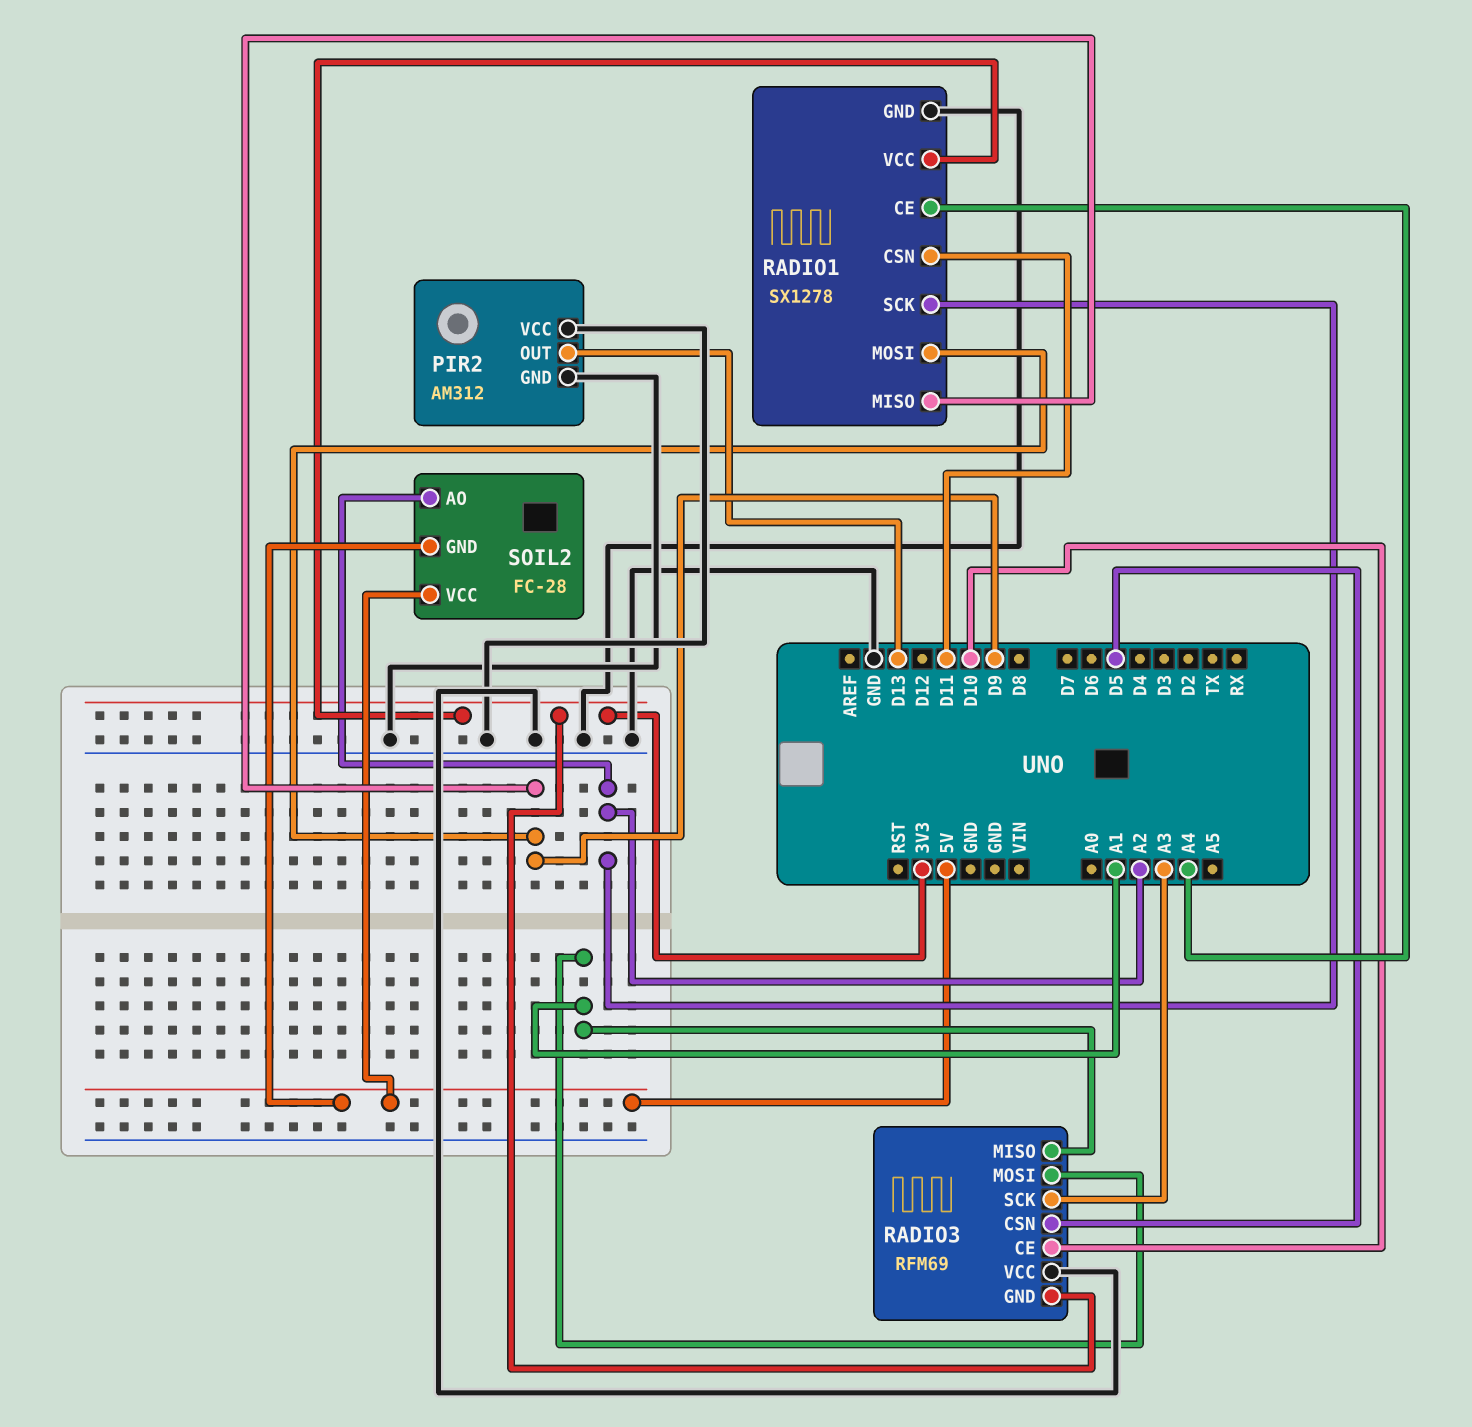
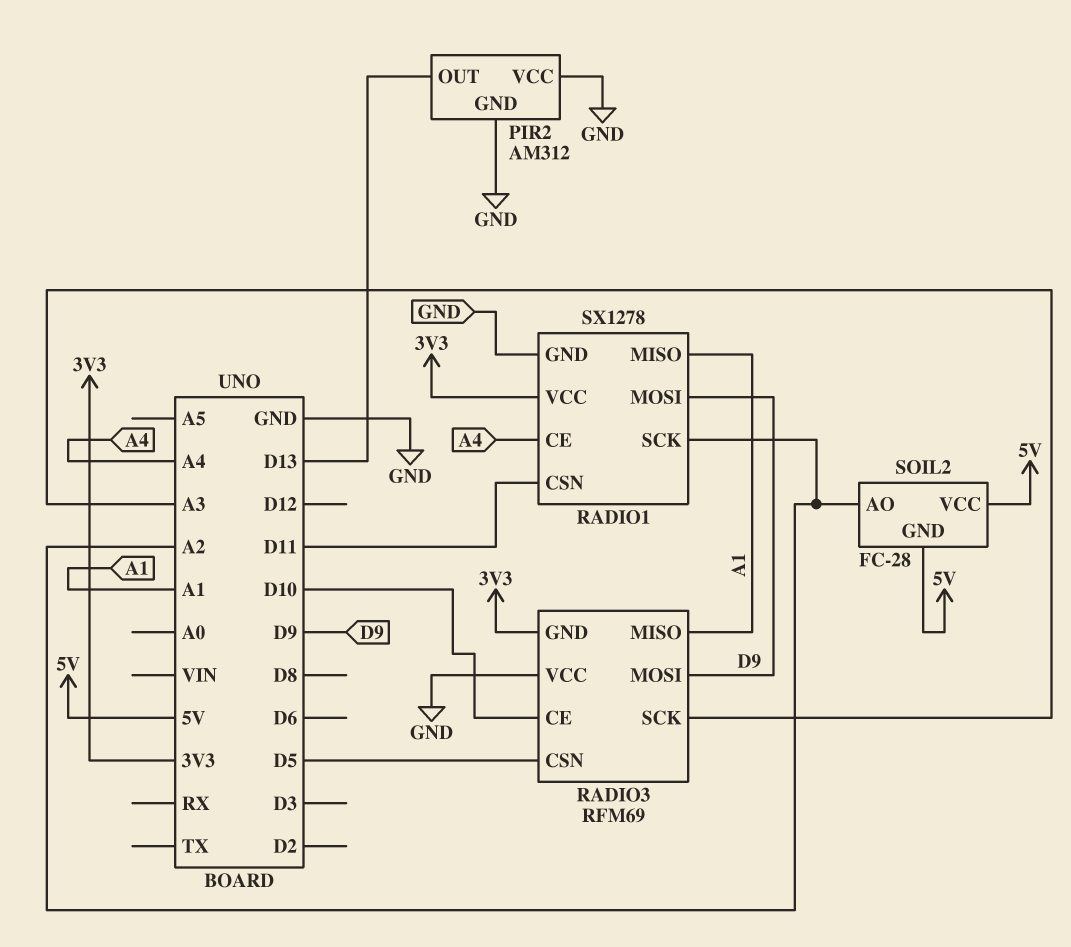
RADIO1 pin MISO: D9 -> A1
RADIO3 pin MOSI: A1 -> D9

